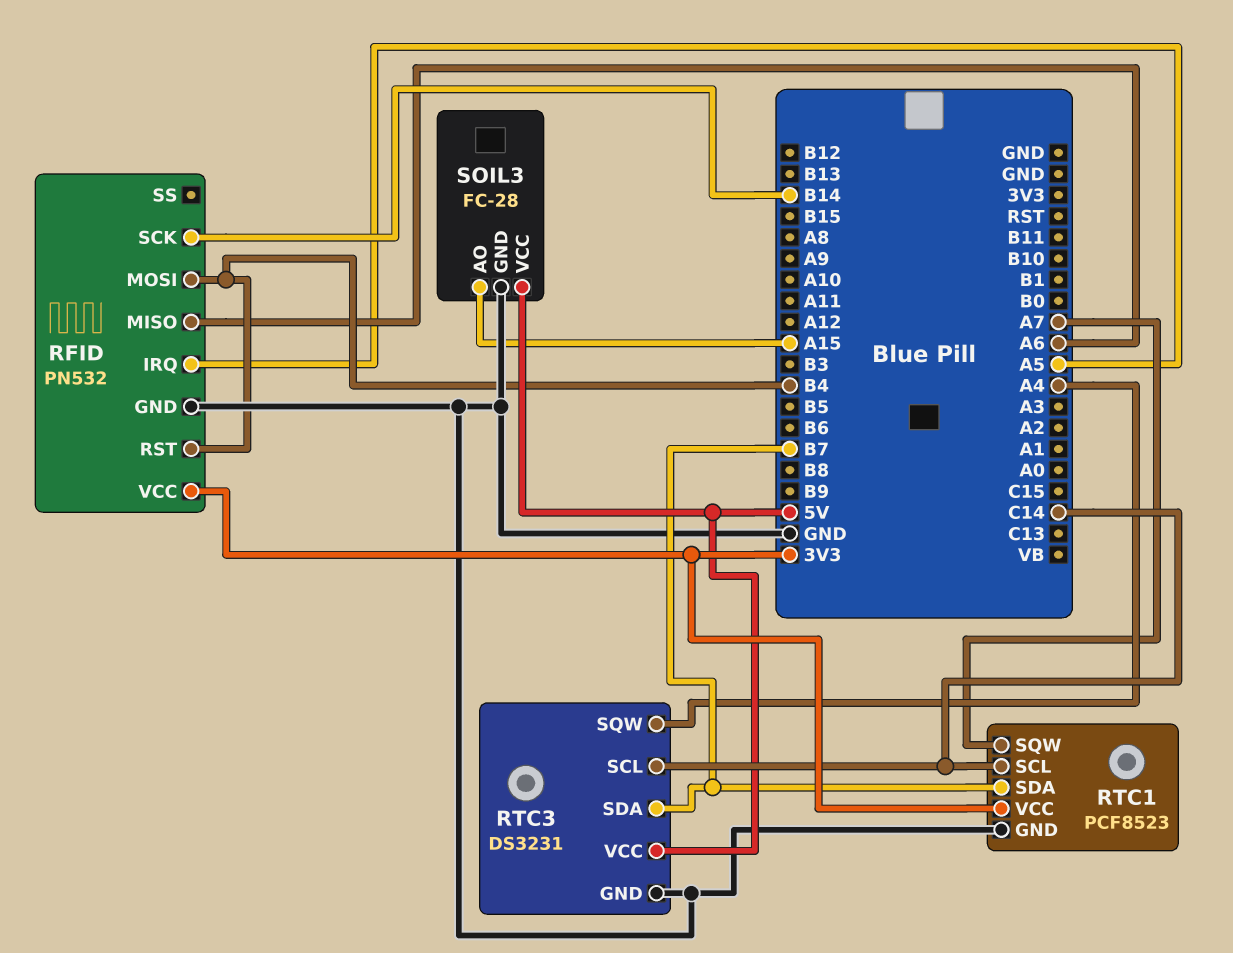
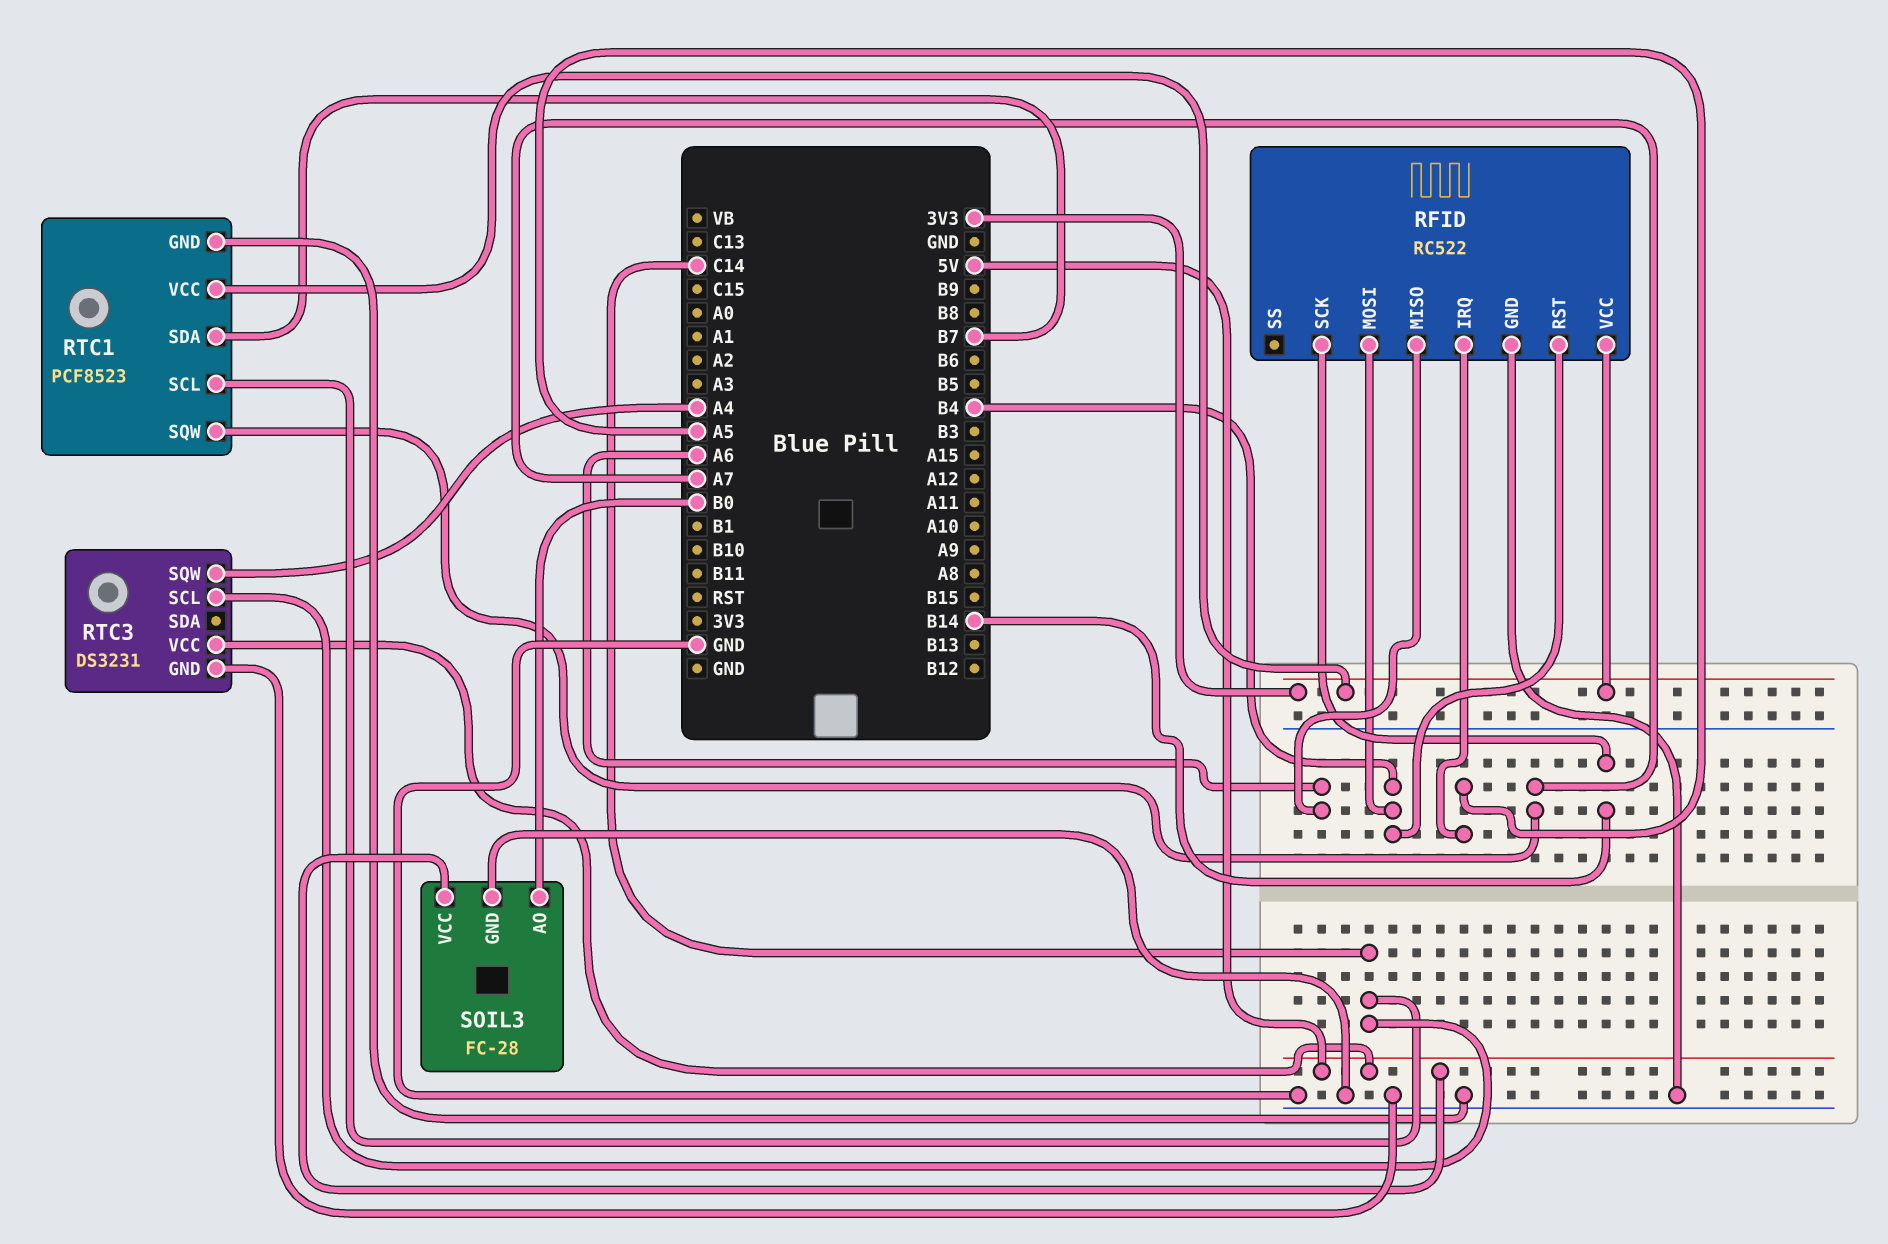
RFID: PN532 -> RC522
RTC3 pin SDA: B7 -> none
SOIL3 pin AO: A15 -> B0

